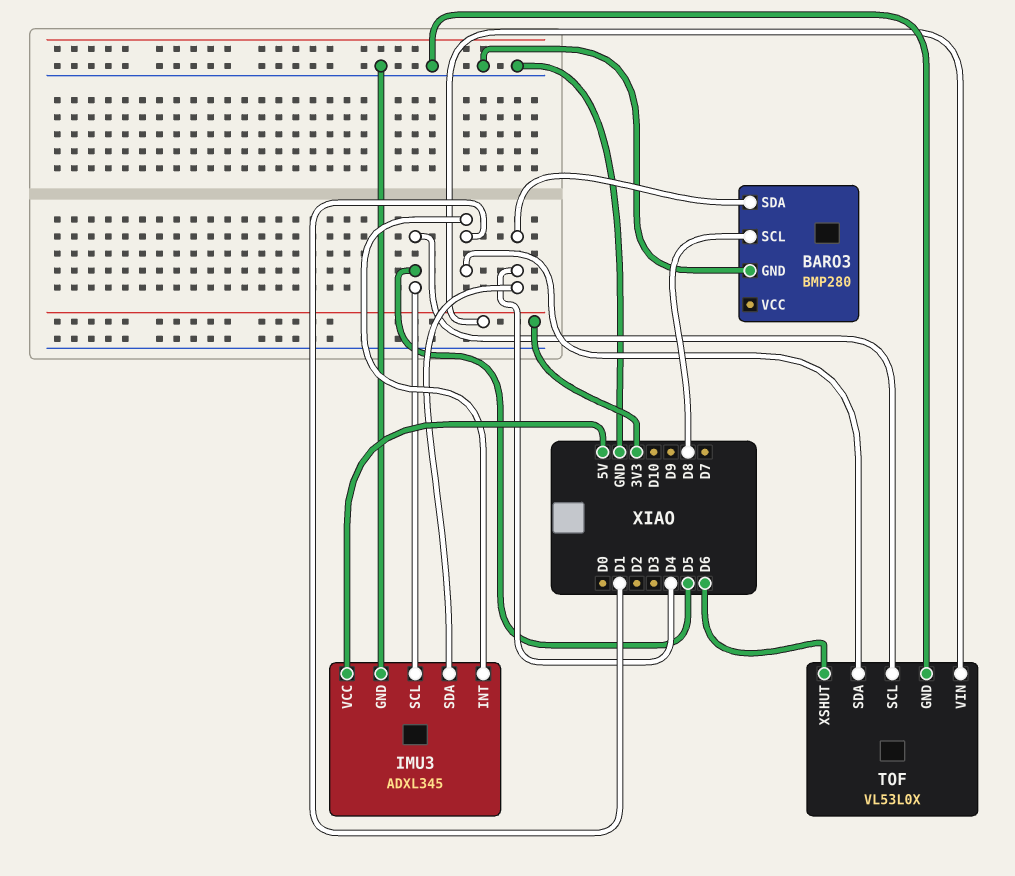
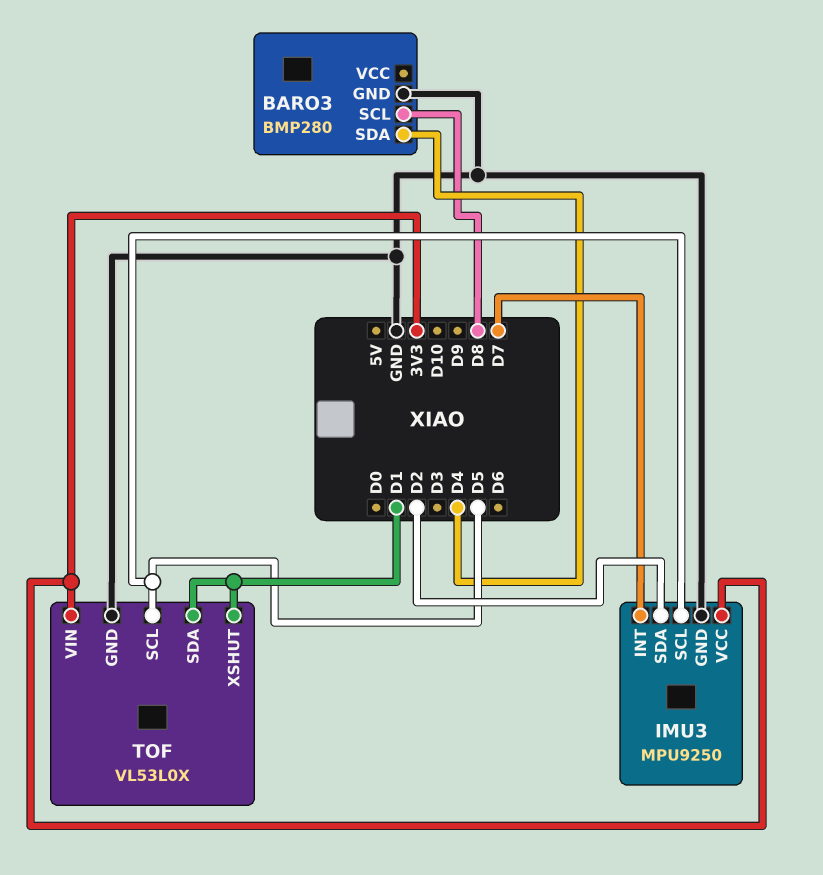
IMU3: ADXL345 -> MPU9250
IMU3 pin INT: D1 -> D7
IMU3 pin SDA: D4 -> D2
IMU3 pin VCC: 5V -> 3V3
TOF pin XSHUT: D6 -> D1

